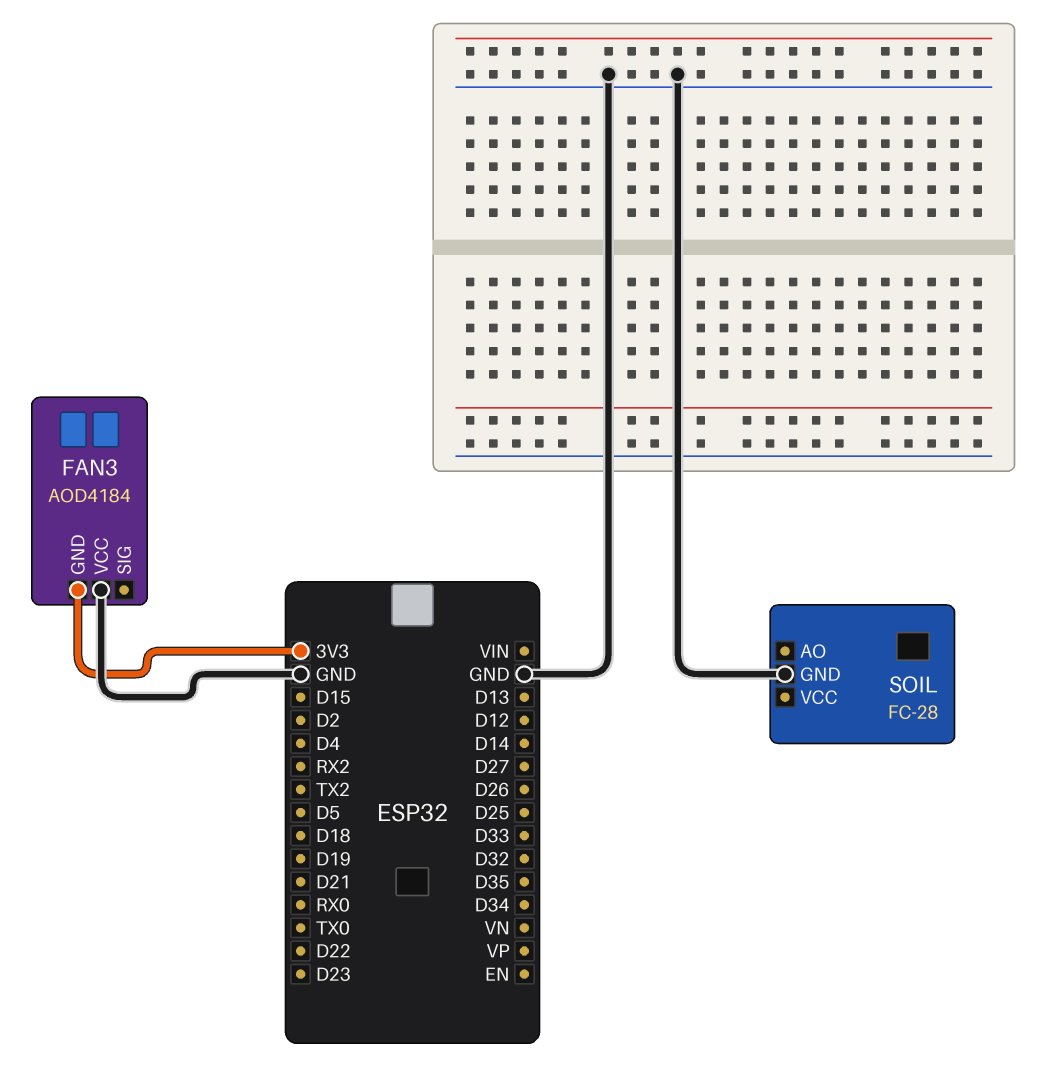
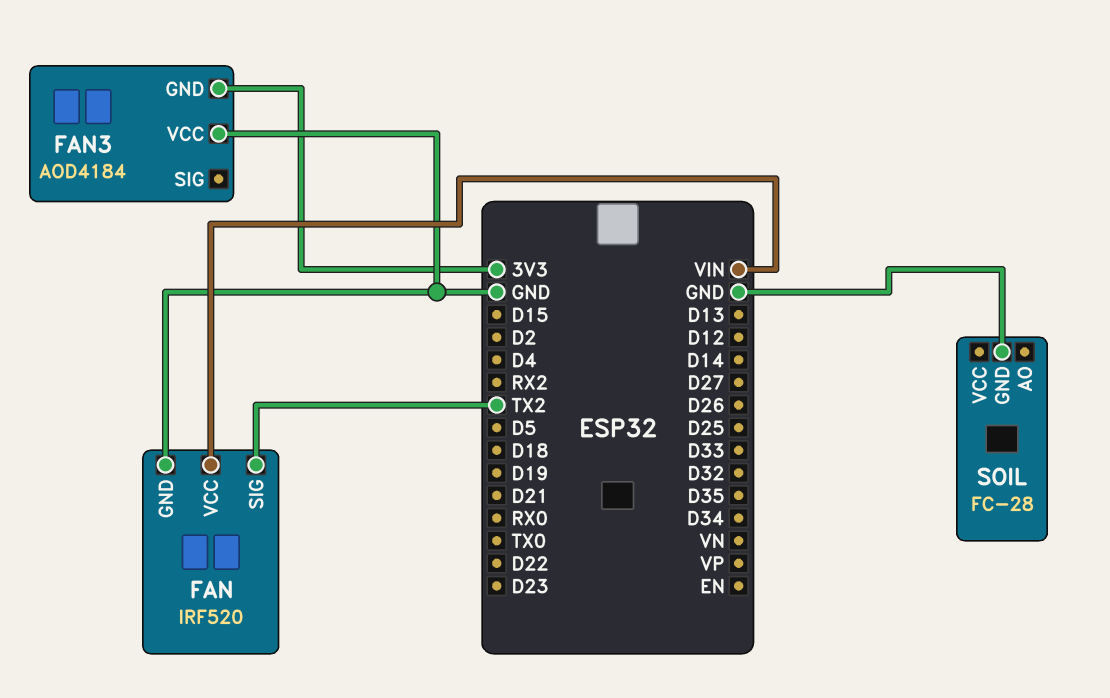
FAN: none -> IRF520
FAN pin GND: none -> GND
FAN pin SIG: none -> TX2
FAN pin VCC: none -> VIN

